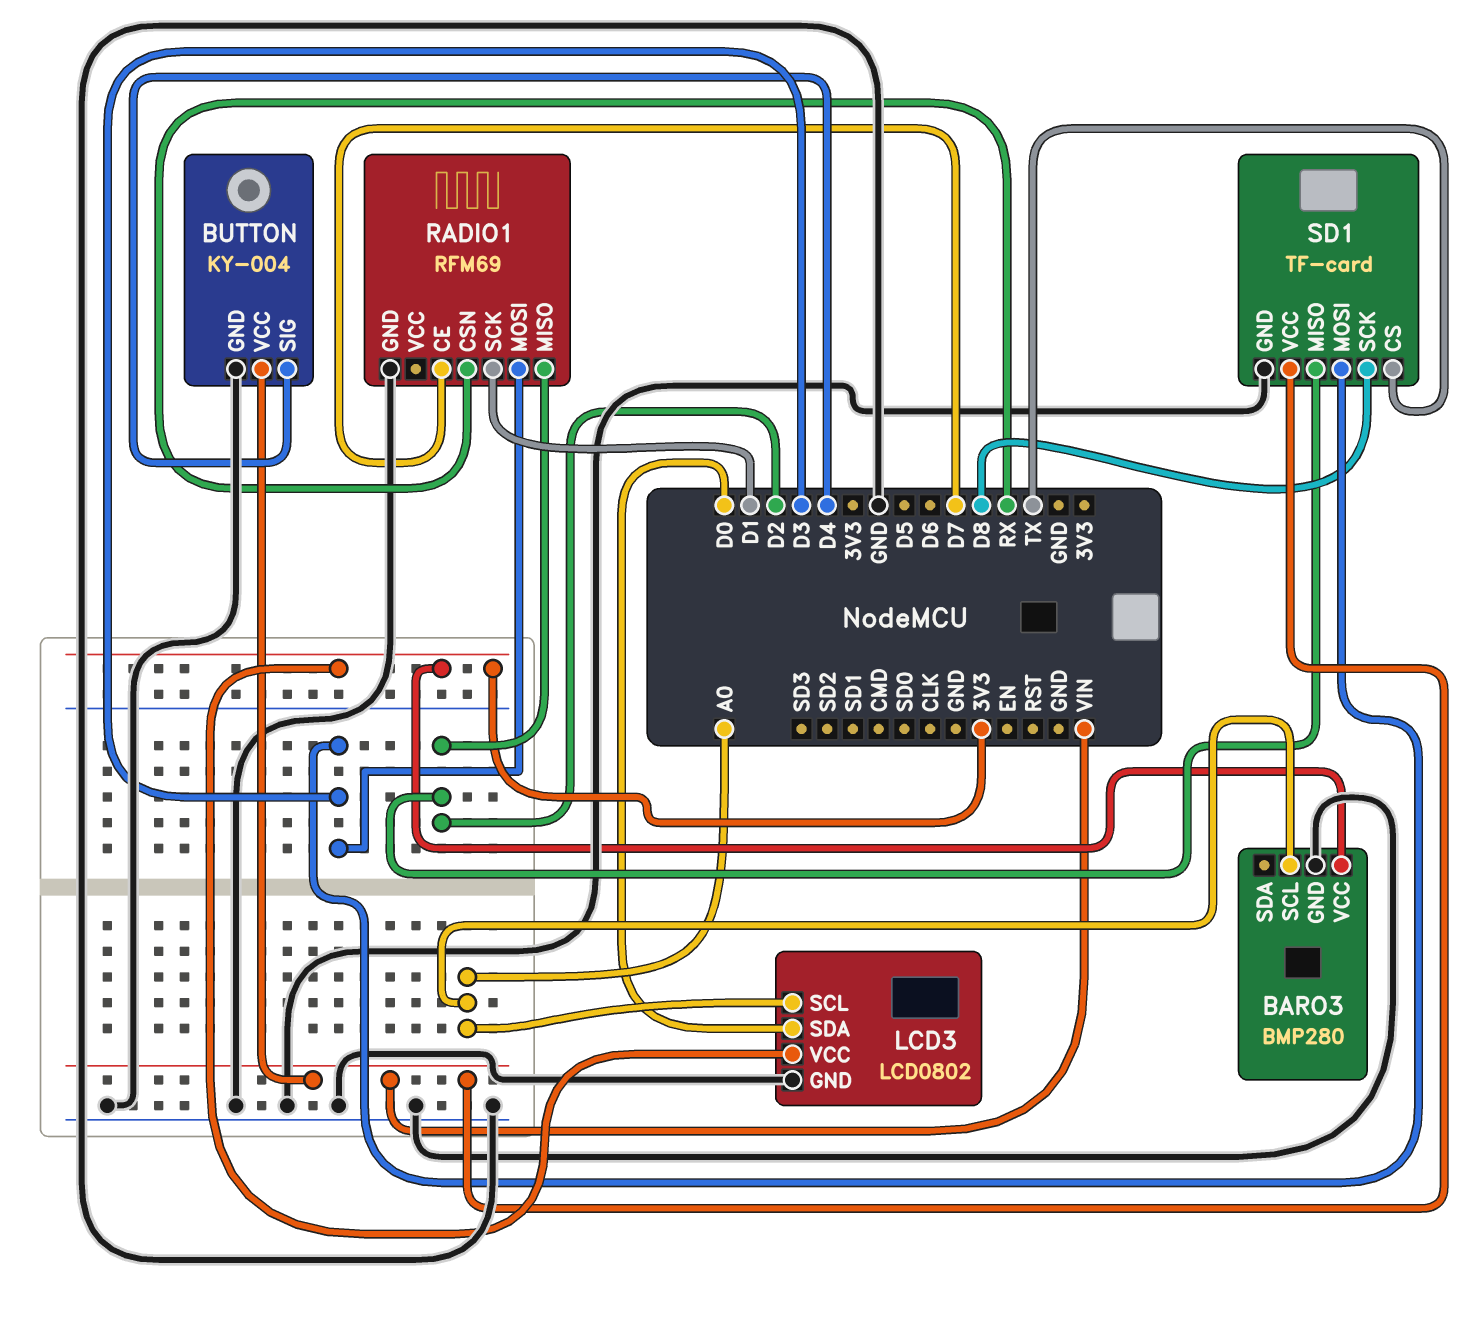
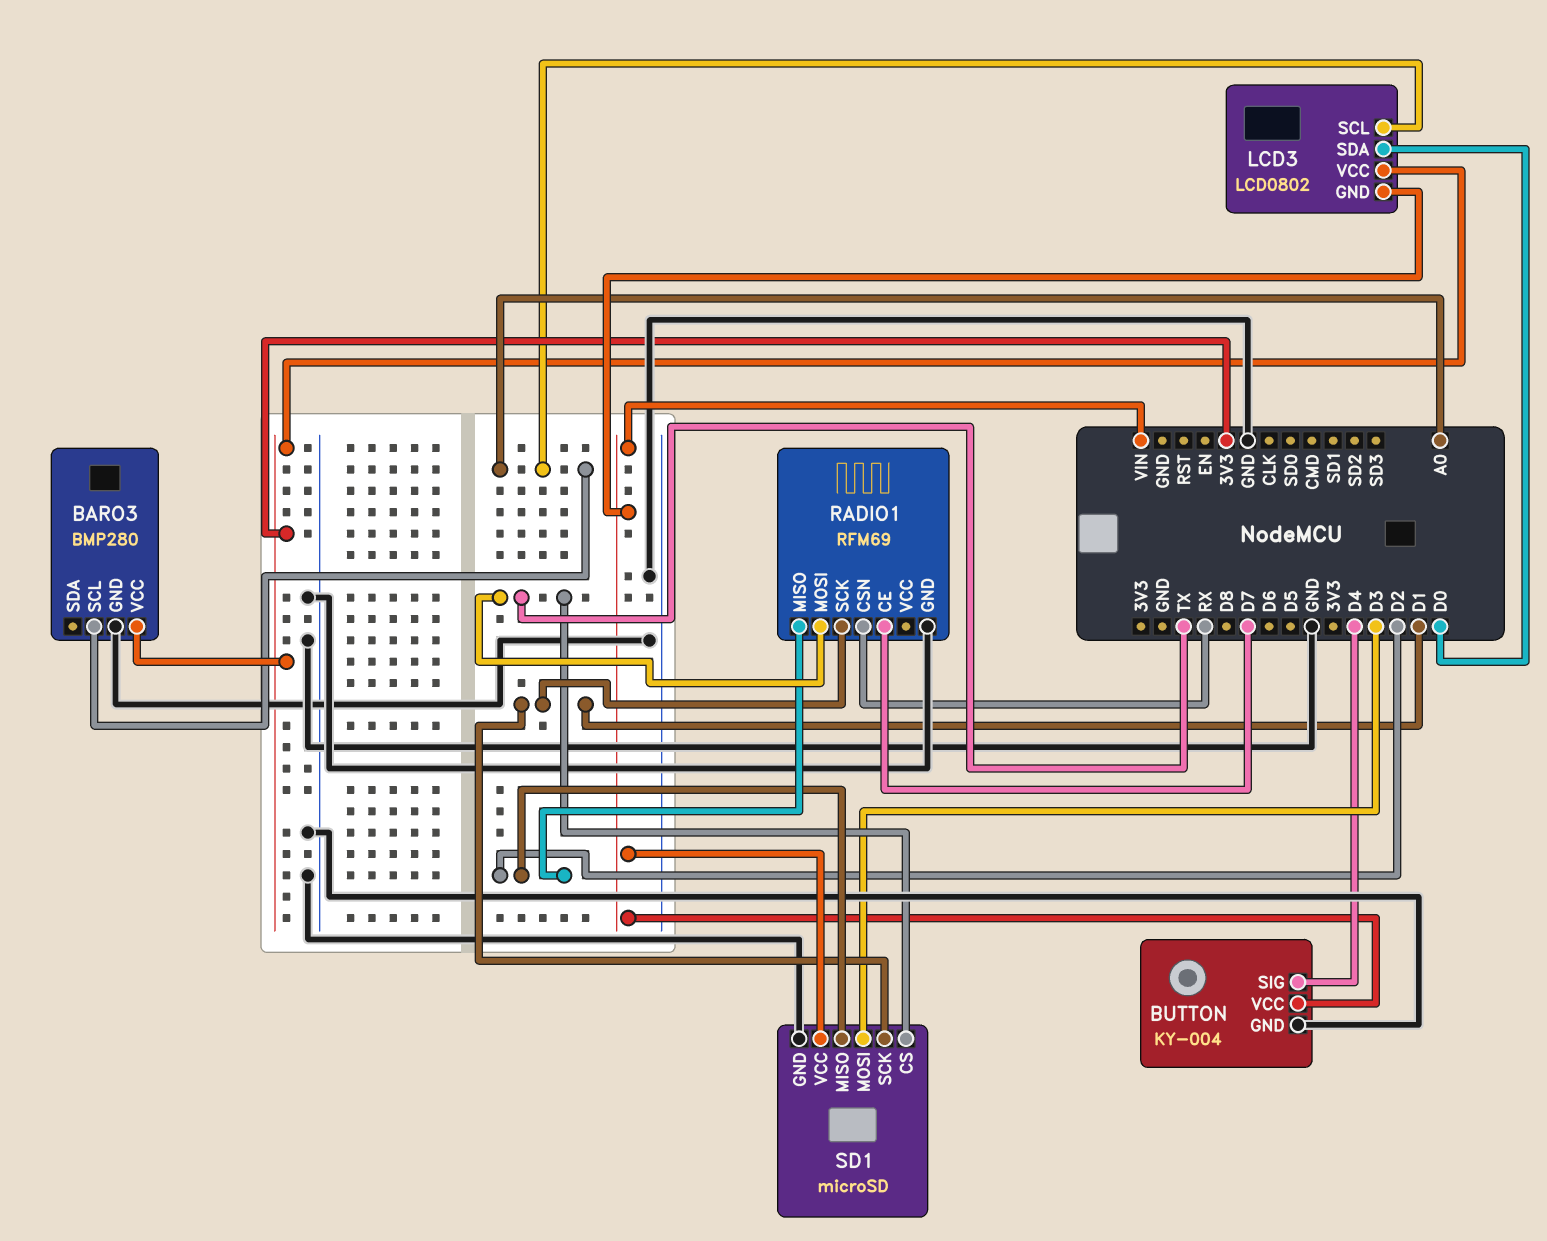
LCD3 pin GND: GND -> VIN
RADIO1 pin MOSI: D3 -> TX
SD1: TF-card -> microSD
SD1 pin SCK: D8 -> D1

